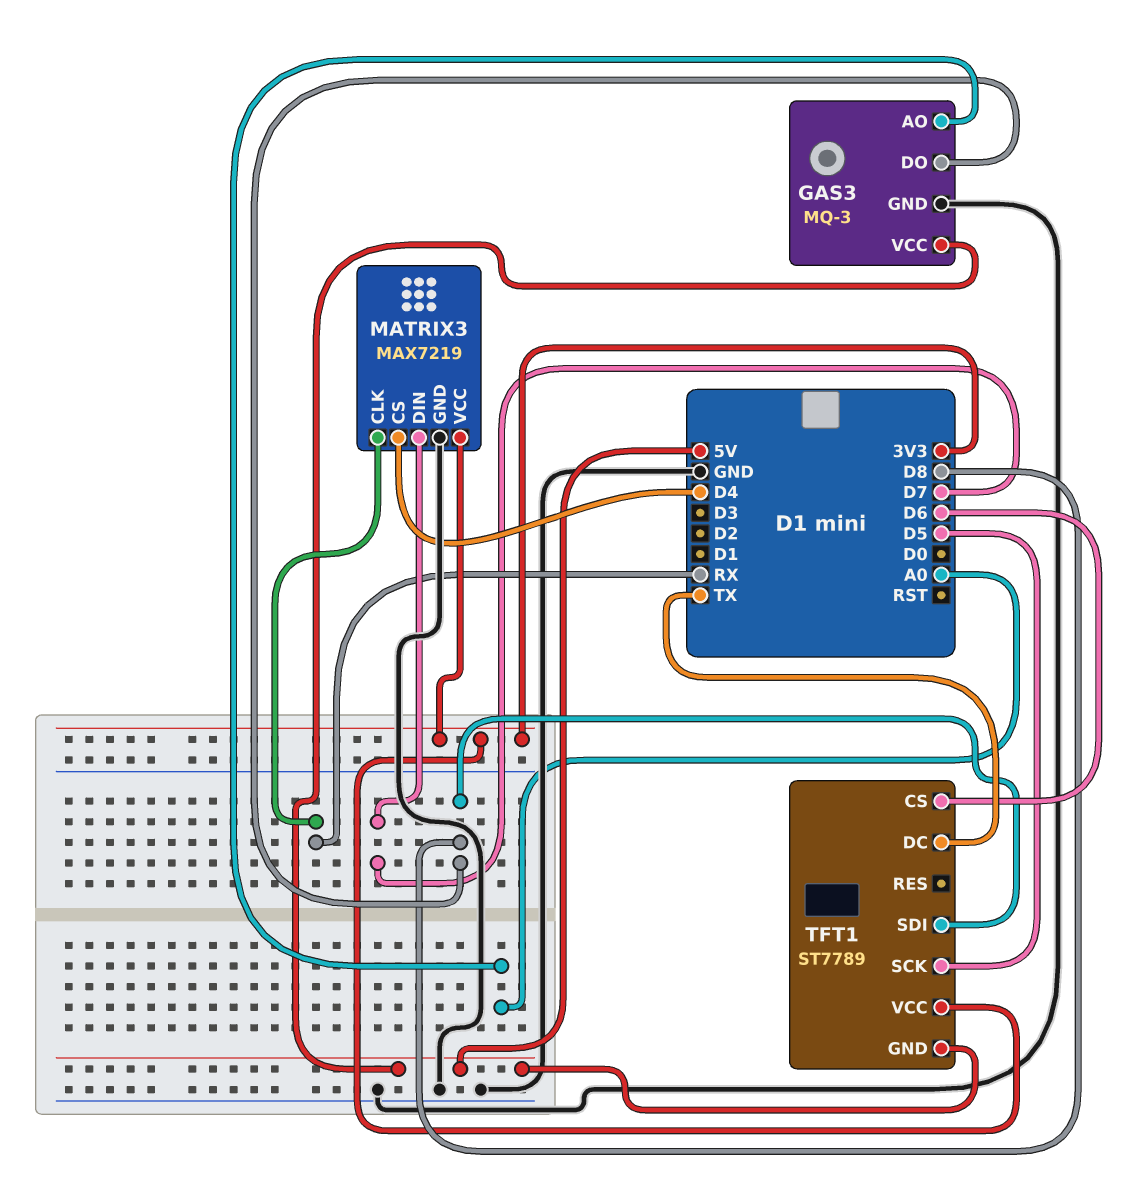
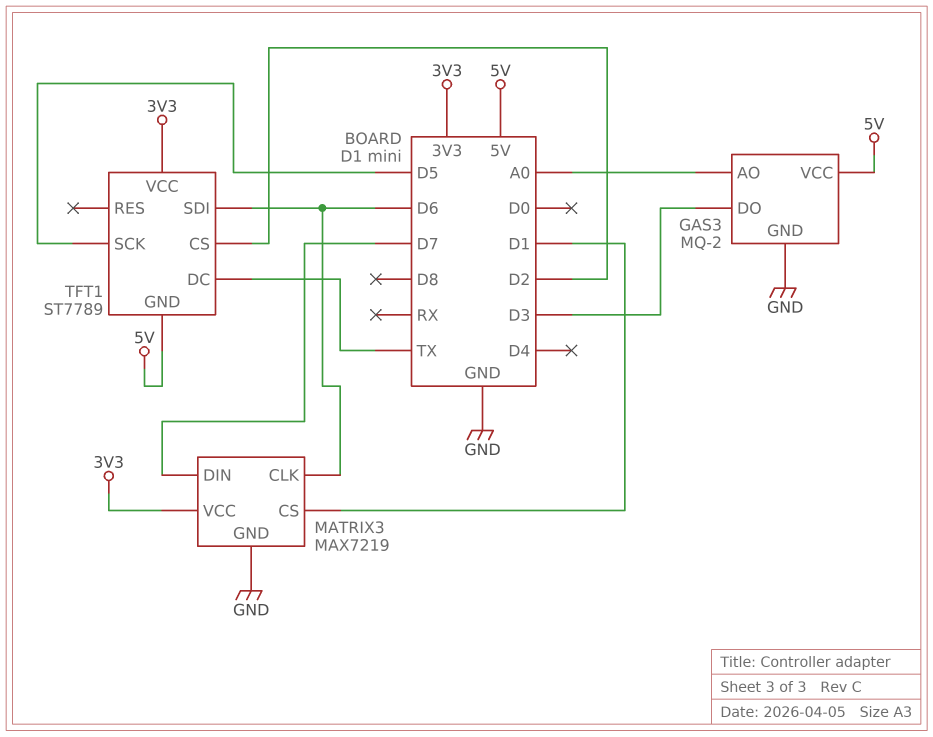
GAS3: MQ-3 -> MQ-2
GAS3 pin DO: D8 -> D3
MATRIX3 pin CLK: RX -> D6
MATRIX3 pin CS: D4 -> D1
TFT1 pin CS: D6 -> D2
TFT1 pin SDI: D8 -> D6

